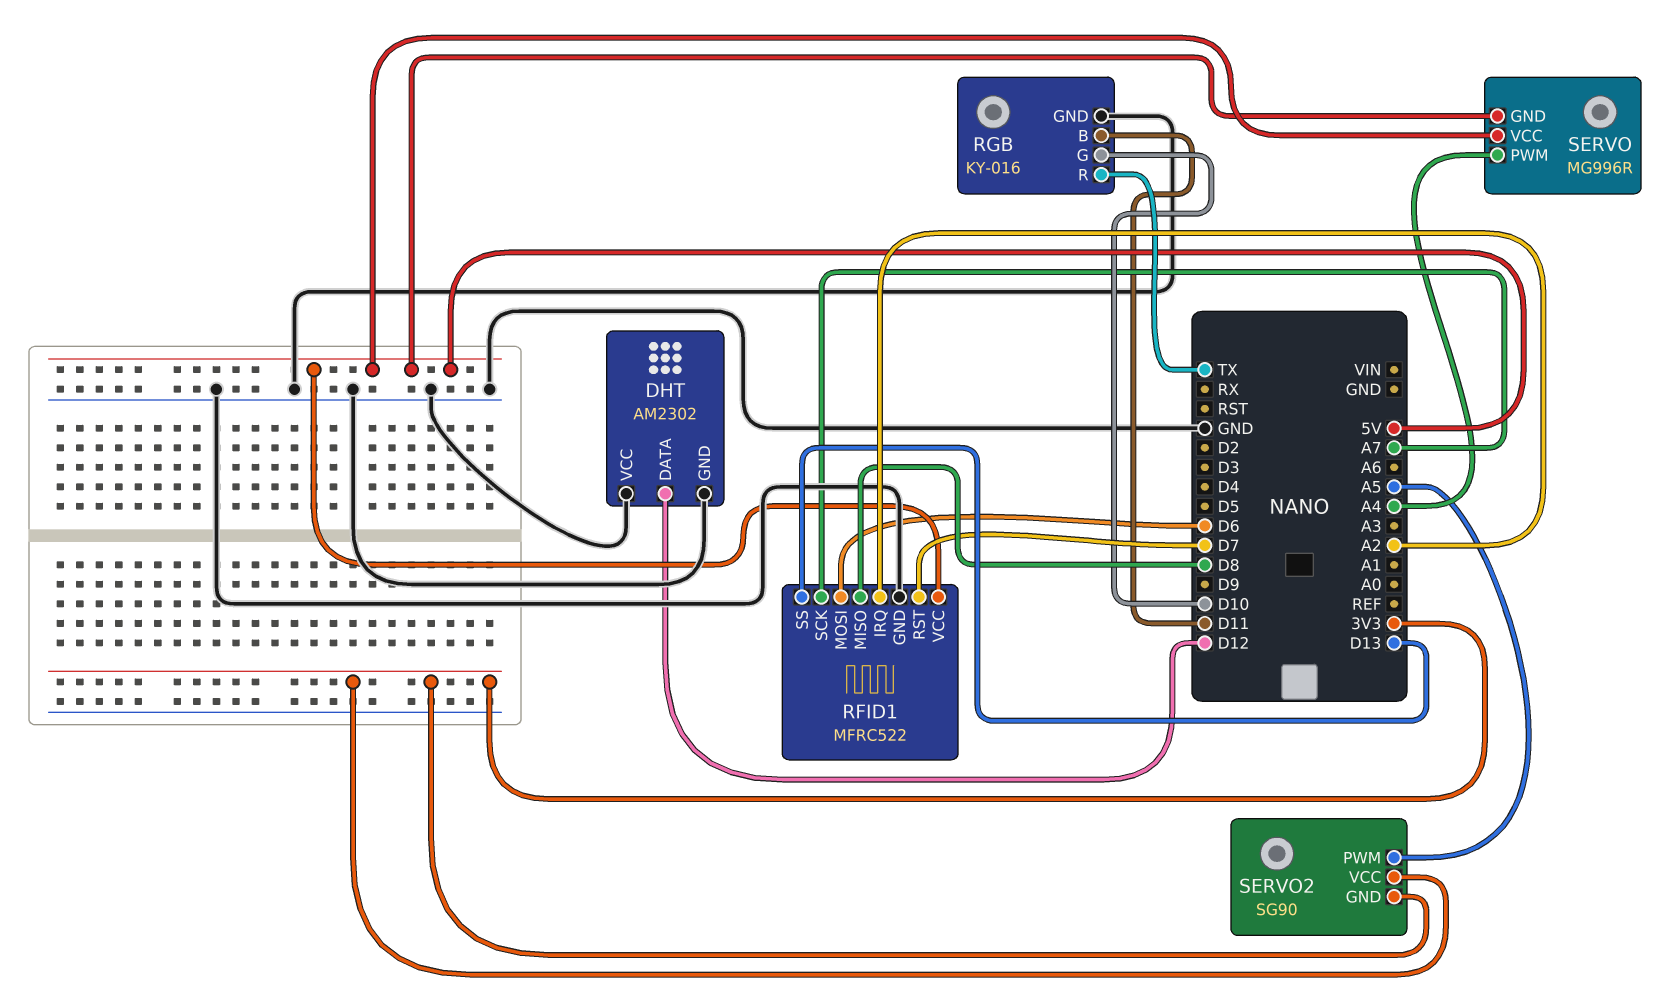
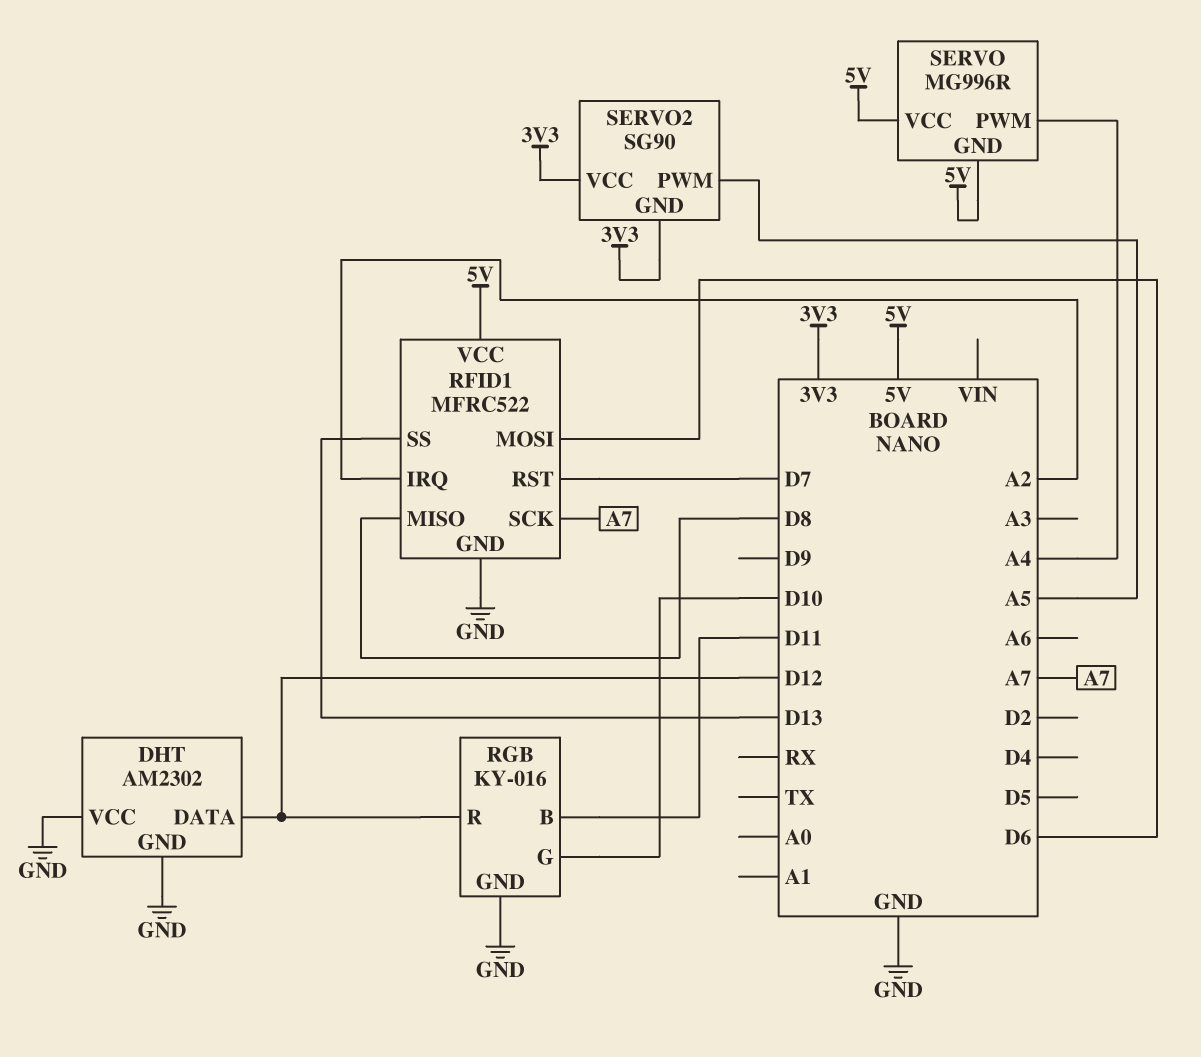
RGB pin R: TX -> D12

